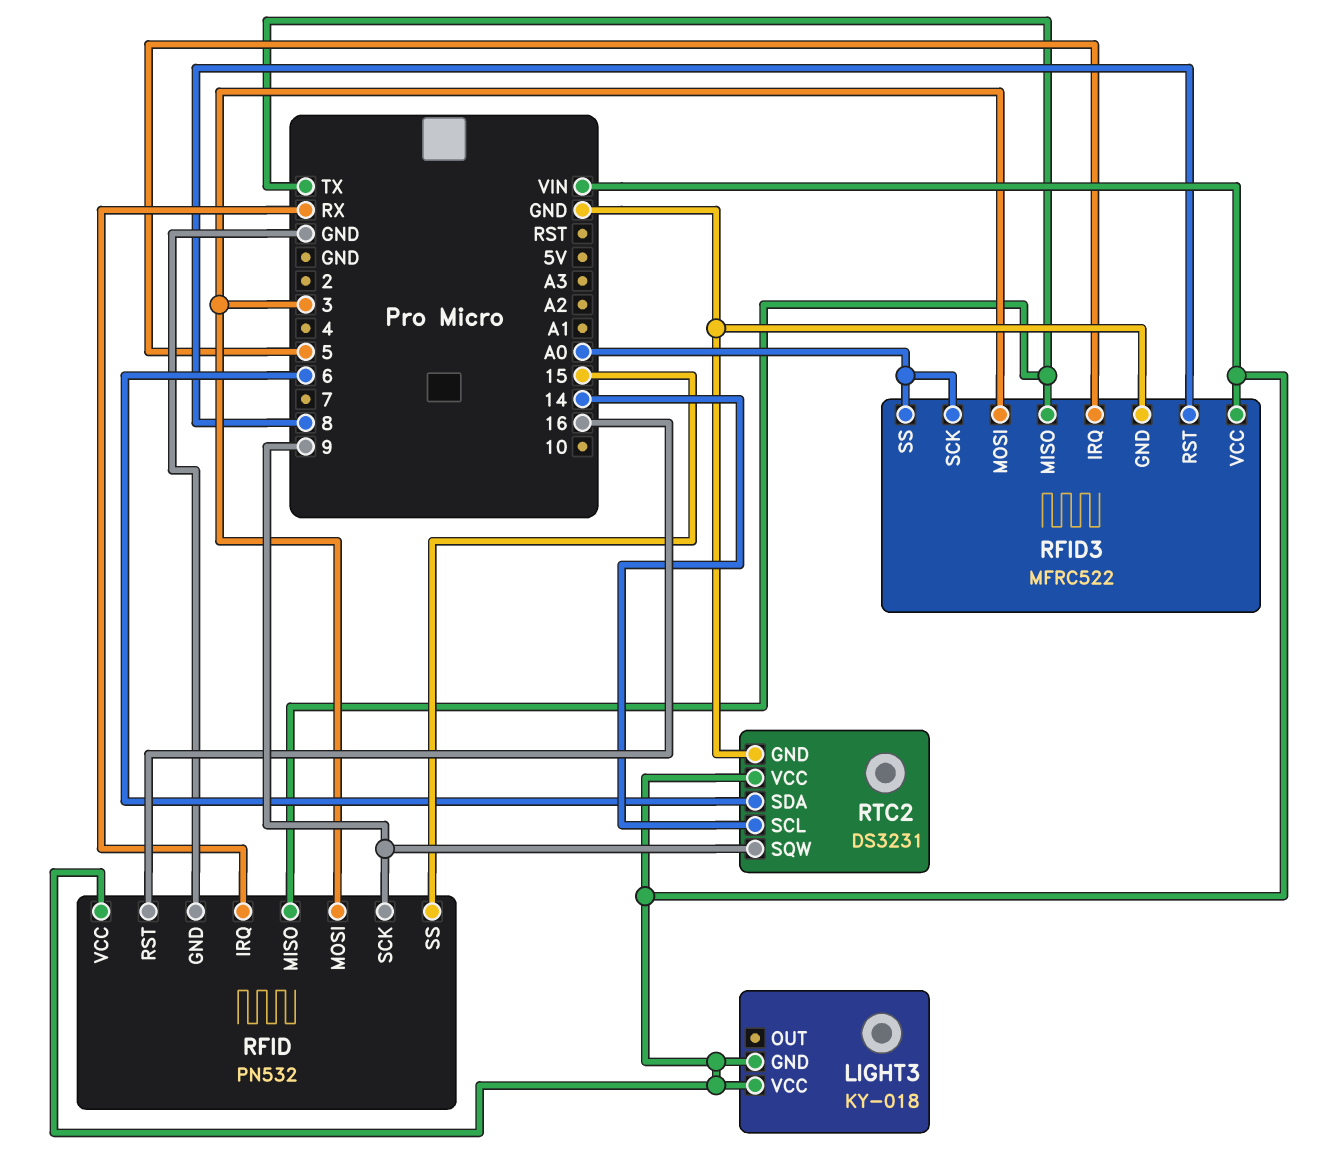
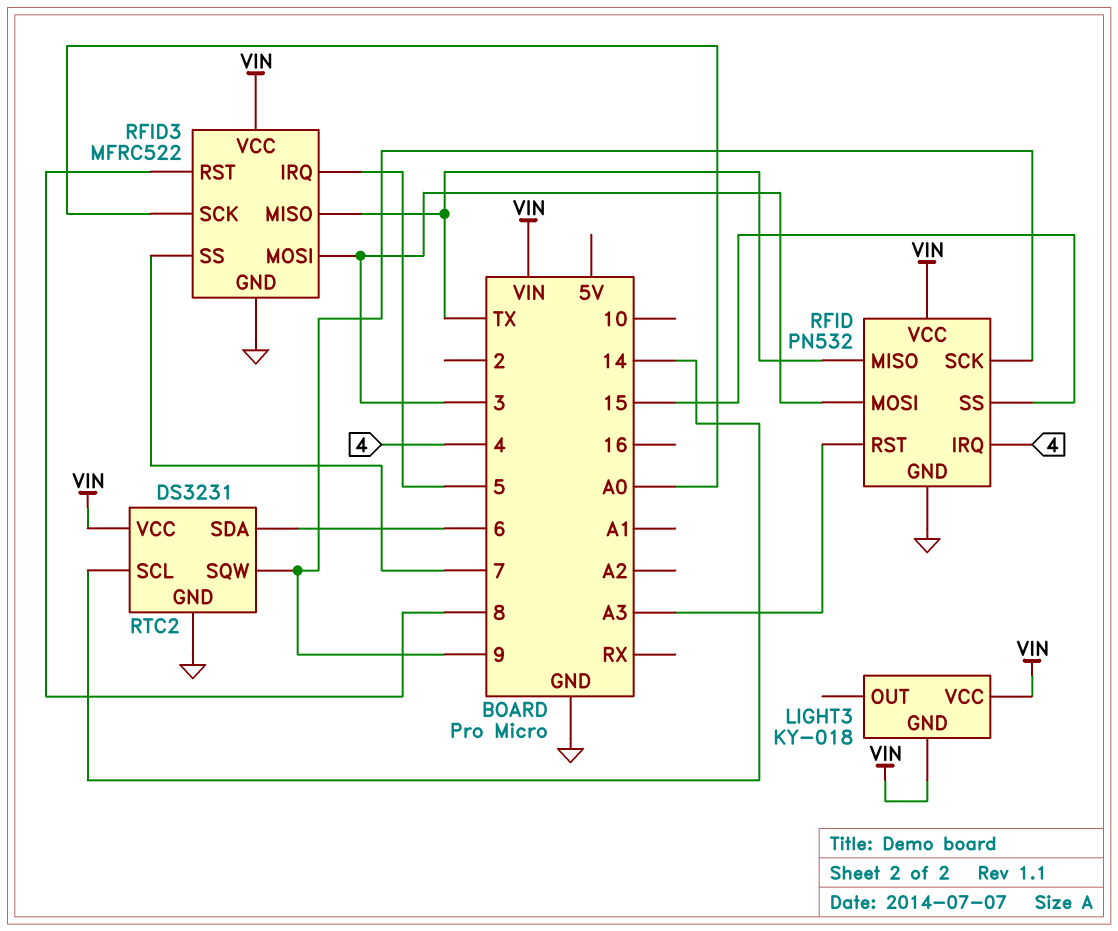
RFID pin IRQ: RX -> 4
RFID pin RST: 16 -> A3
RFID3 pin SS: A0 -> 7

